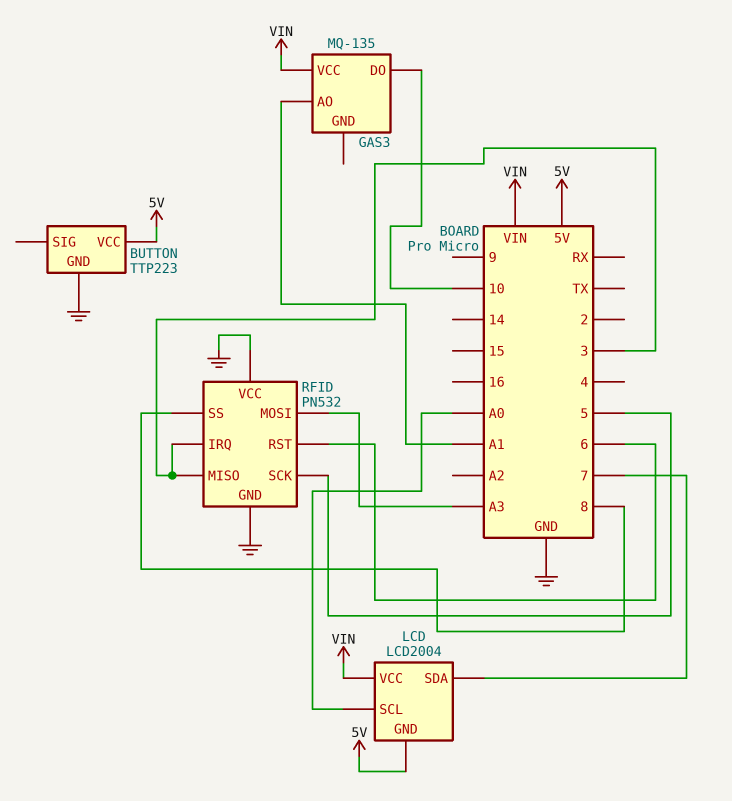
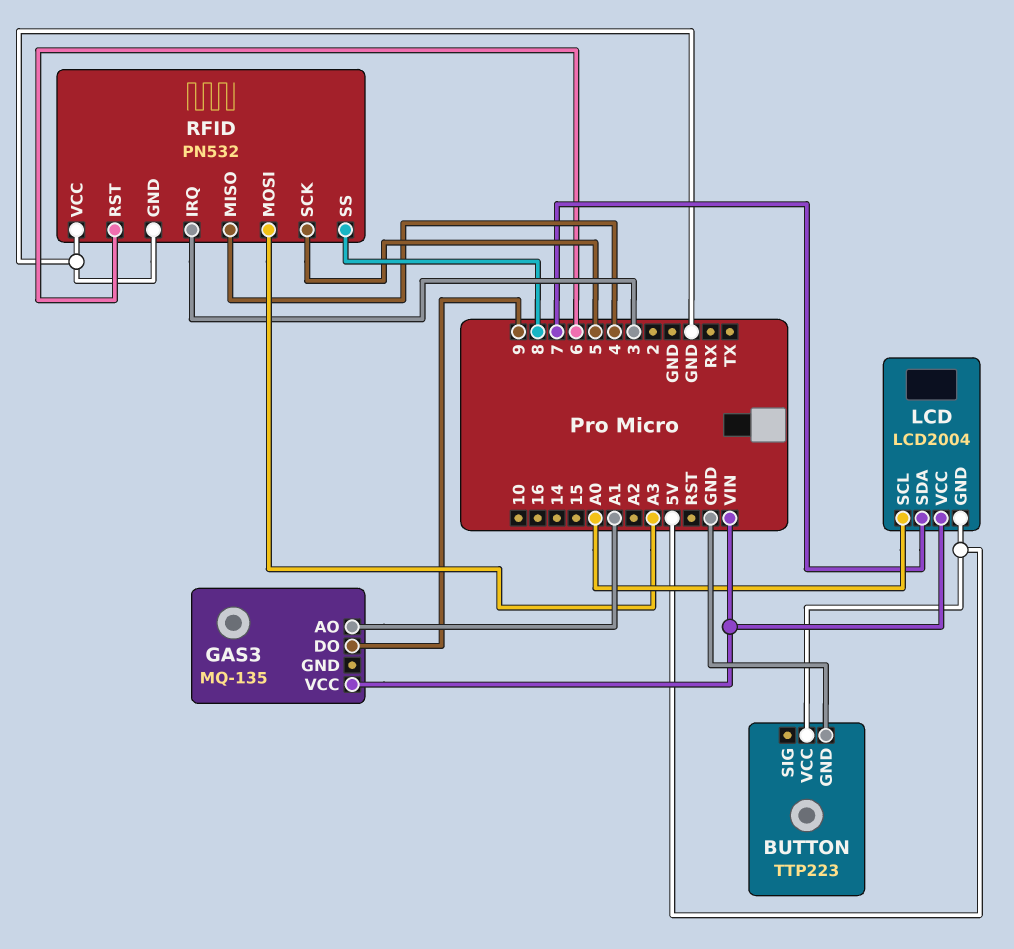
GAS3 pin DO: 10 -> 9
RFID pin MISO: 3 -> 4

